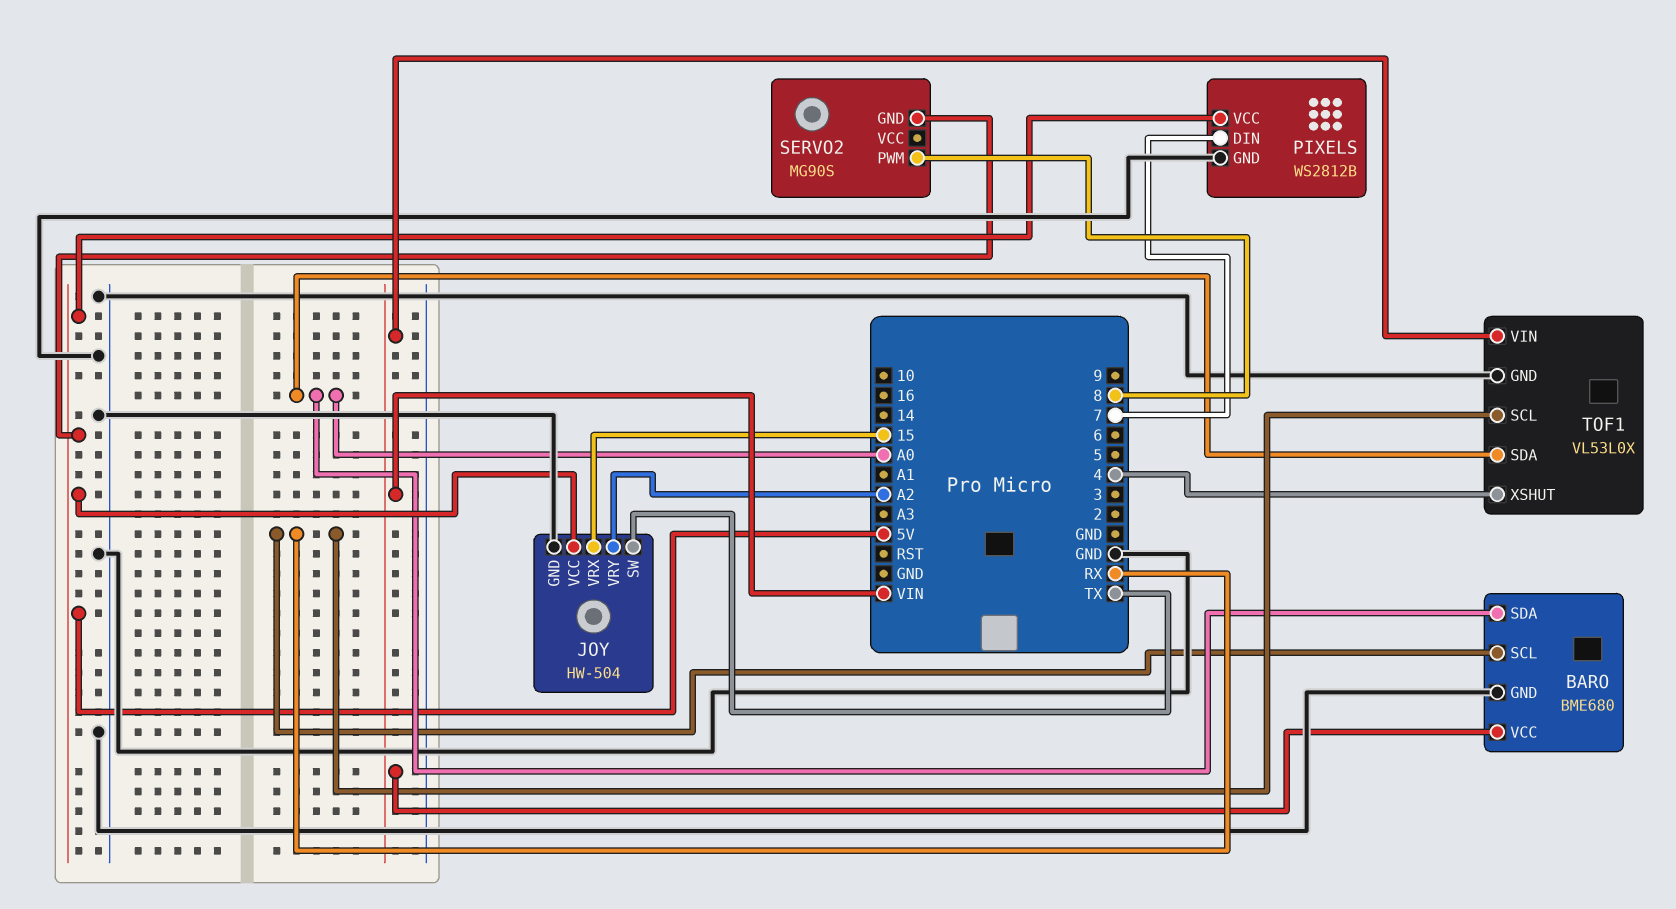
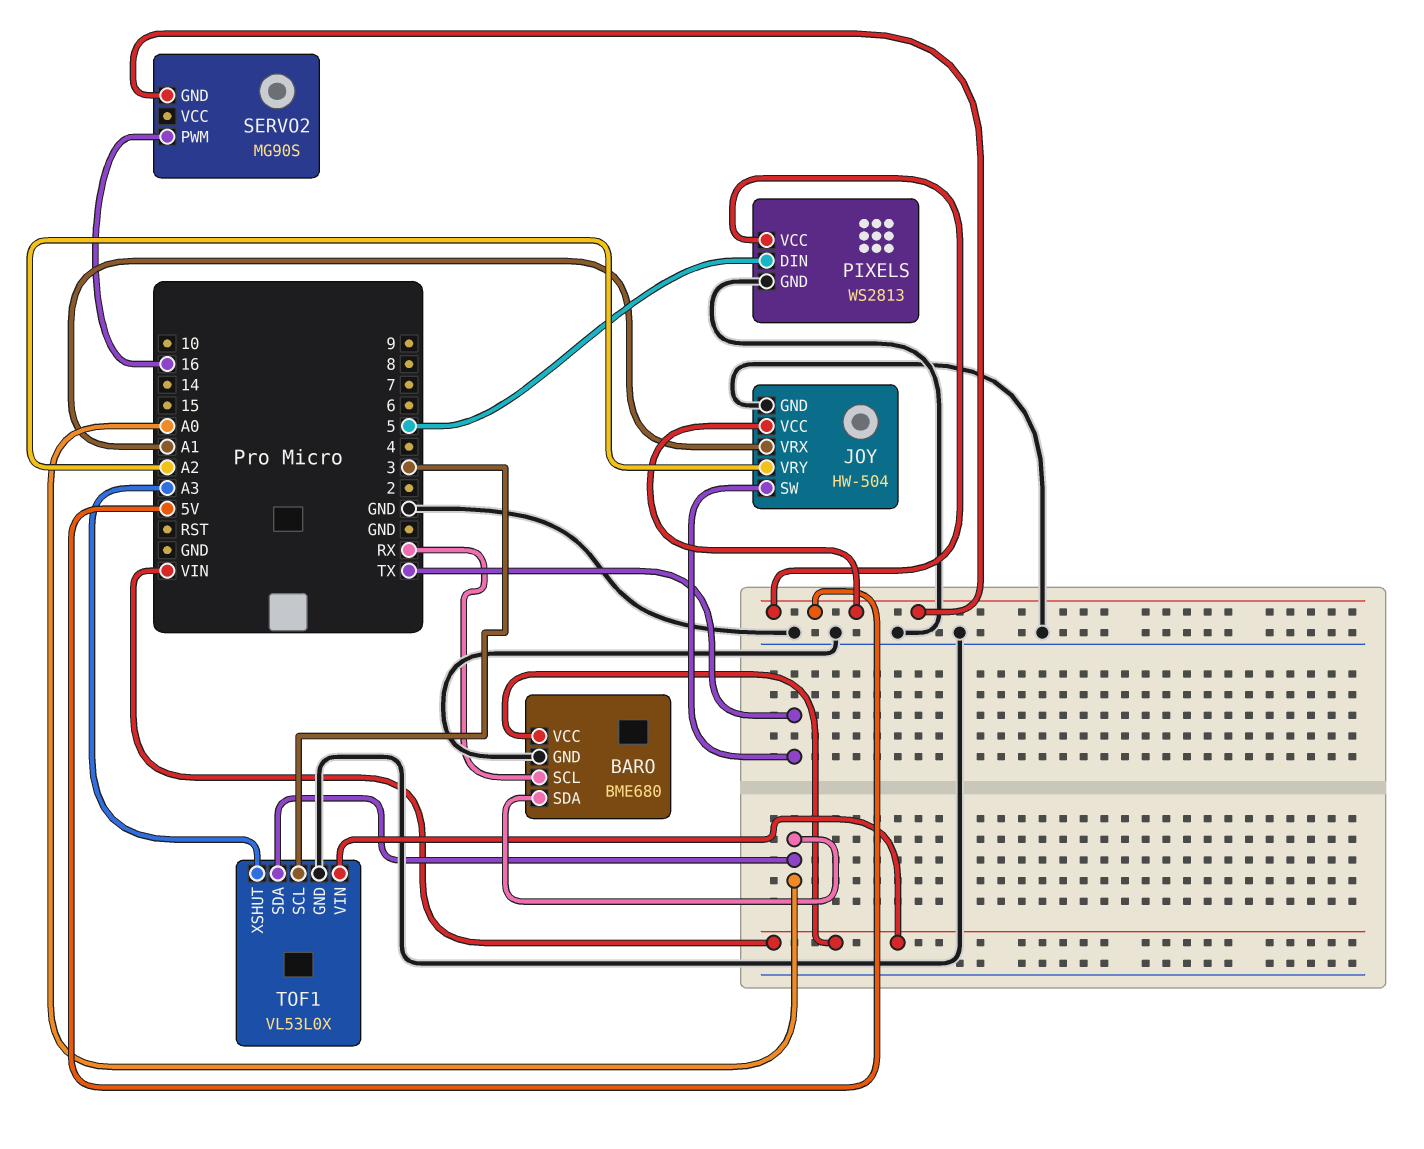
JOY pin VRX: 15 -> A1
PIXELS: WS2812B -> WS2813
PIXELS pin DIN: 7 -> 5
SERVO2 pin PWM: 8 -> 16
TOF1 pin SCL: RX -> 3
TOF1 pin XSHUT: 4 -> A3

